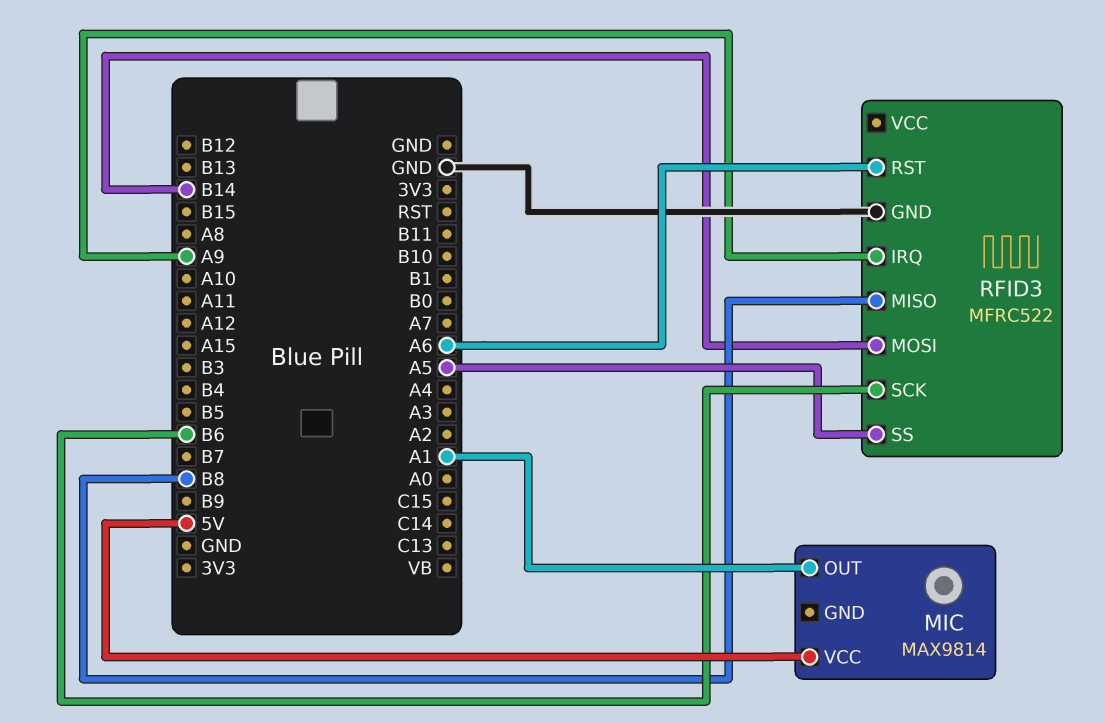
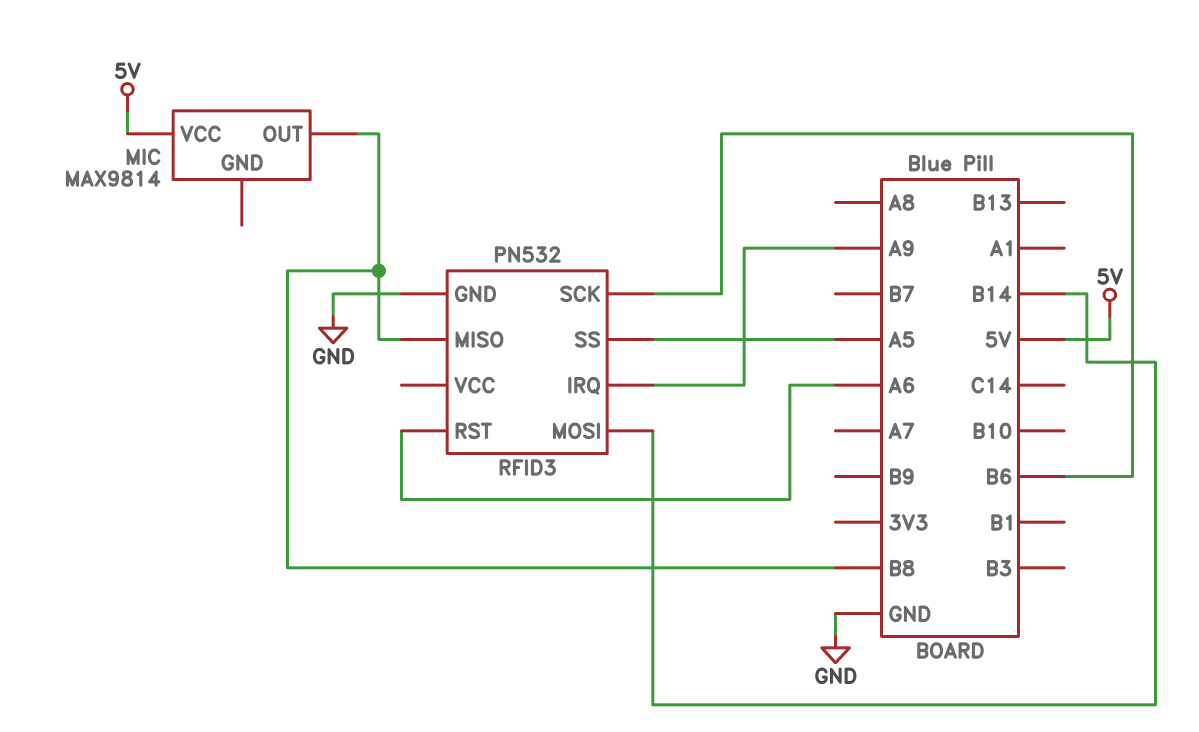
MIC pin OUT: A1 -> B8
RFID3: MFRC522 -> PN532

